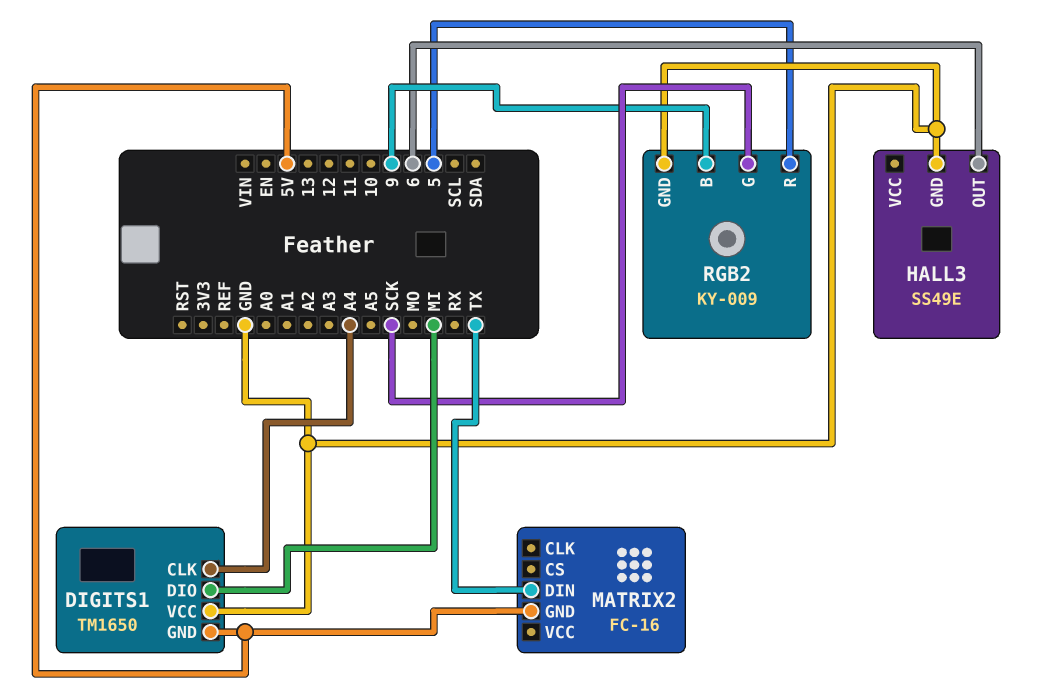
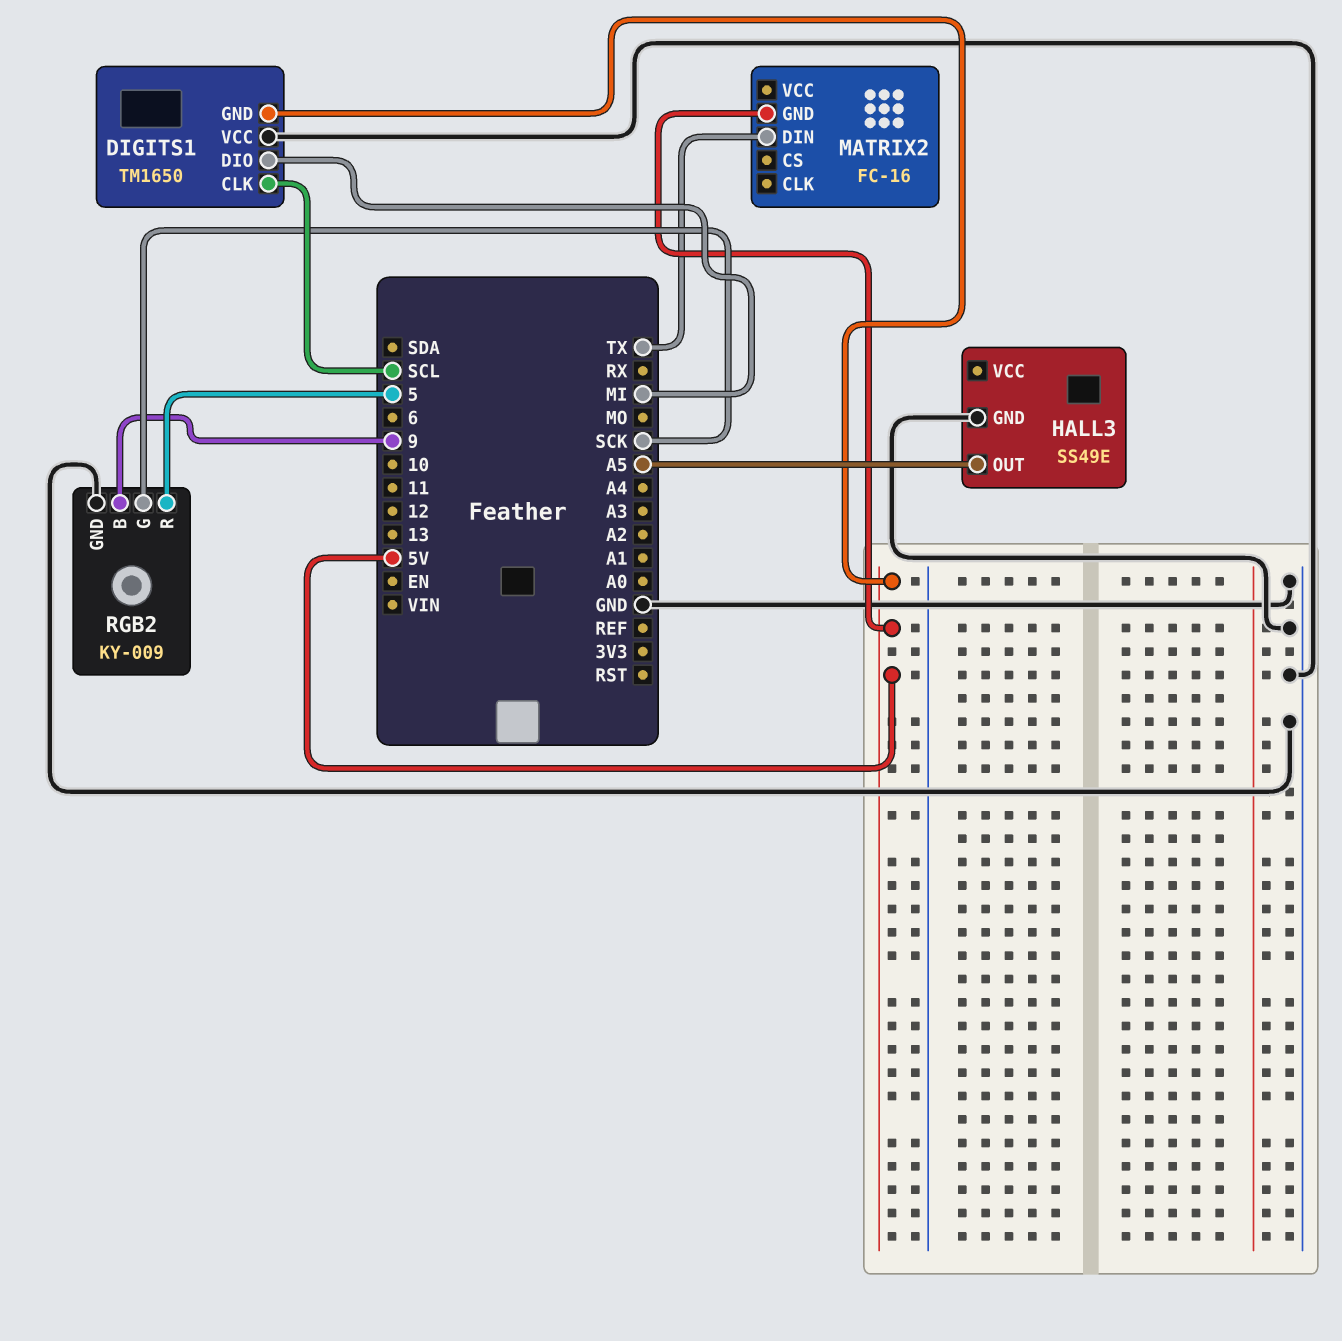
DIGITS1 pin CLK: A4 -> SCL
HALL3 pin OUT: 6 -> A5

